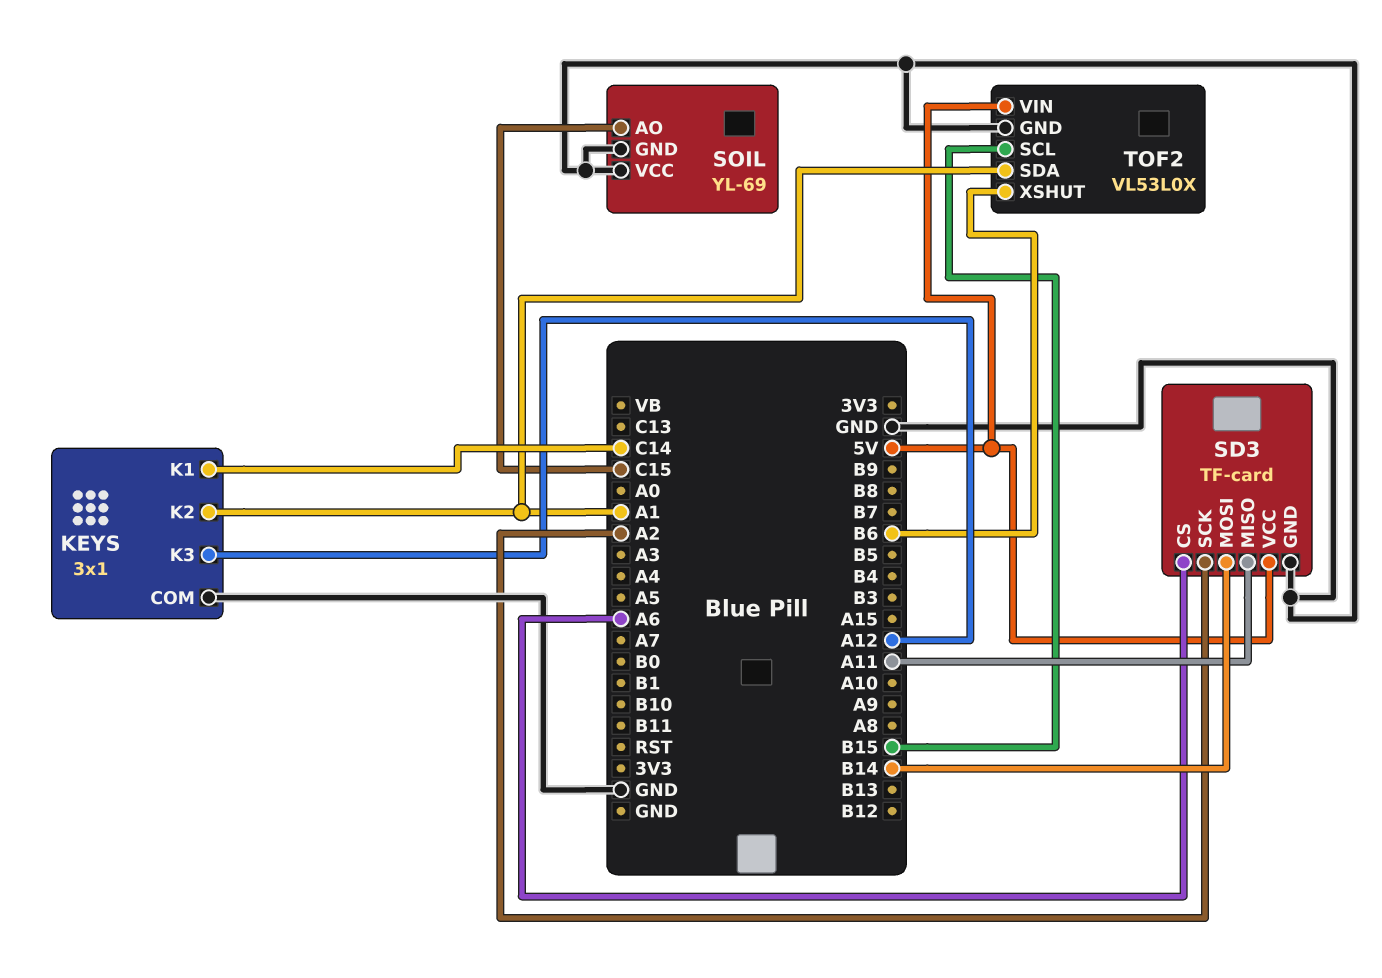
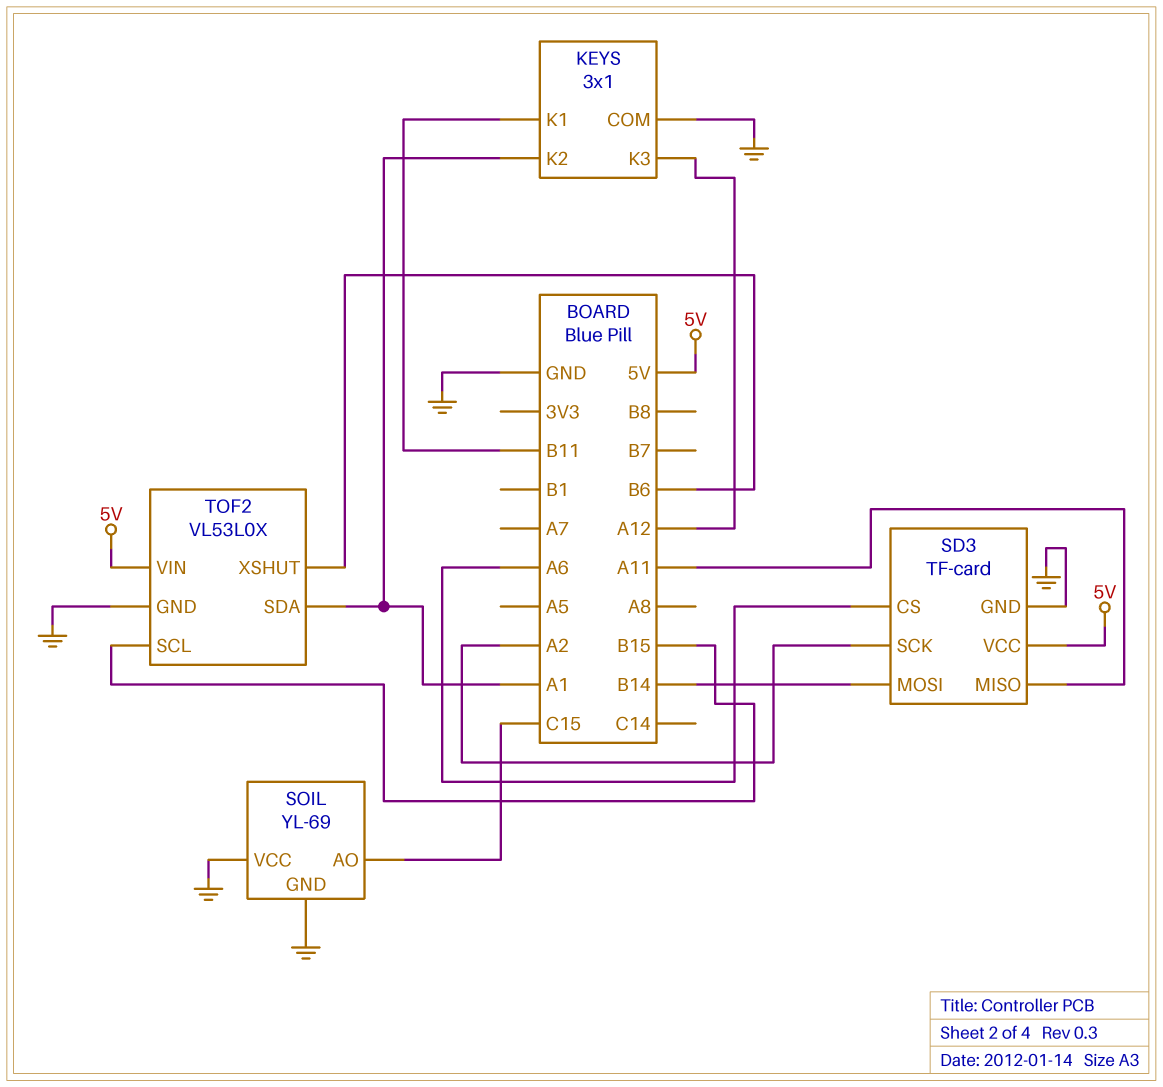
KEYS pin K1: C14 -> B11

